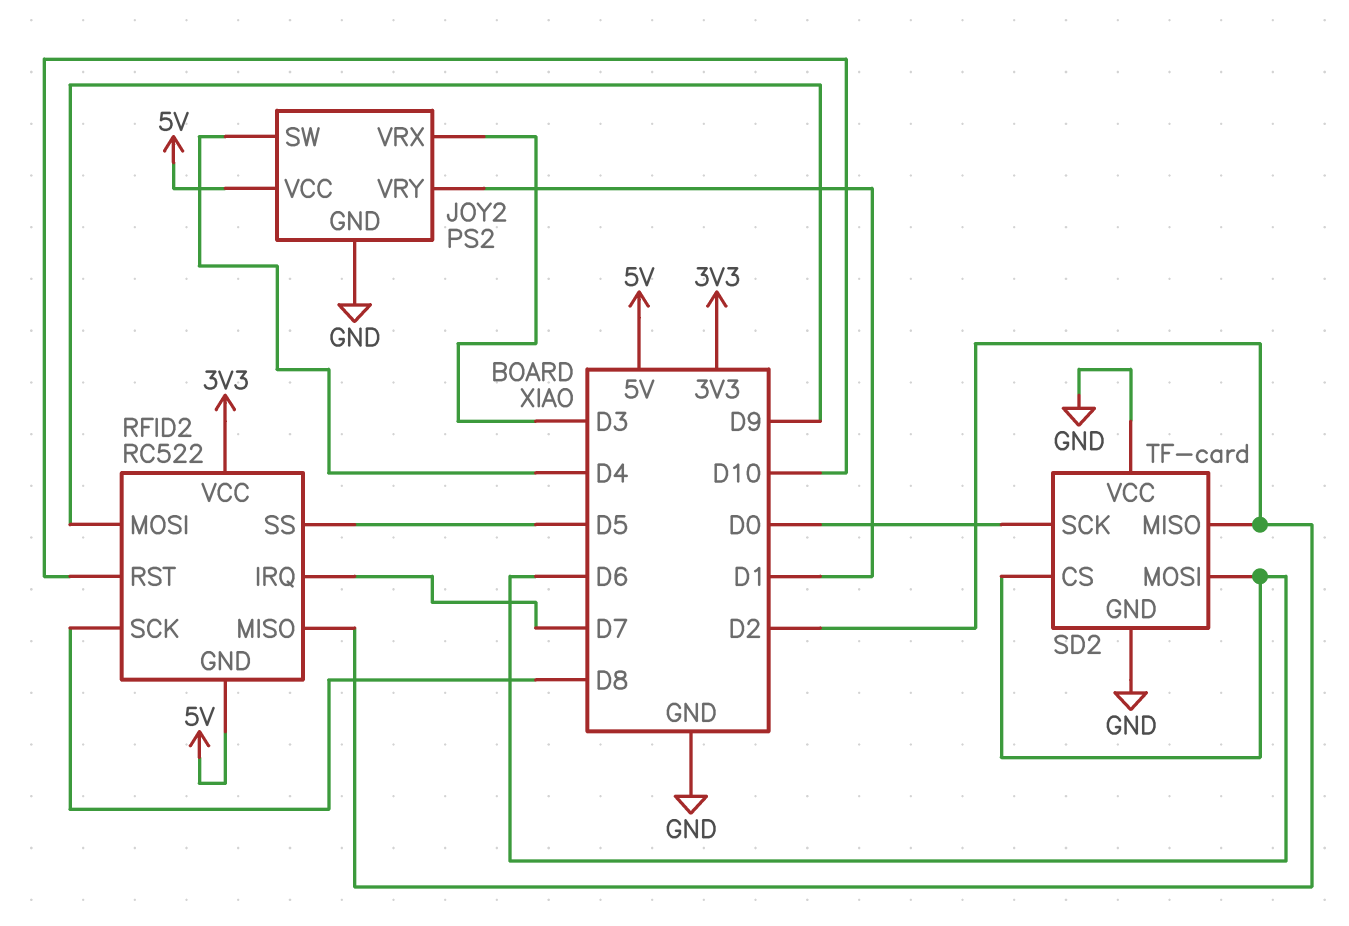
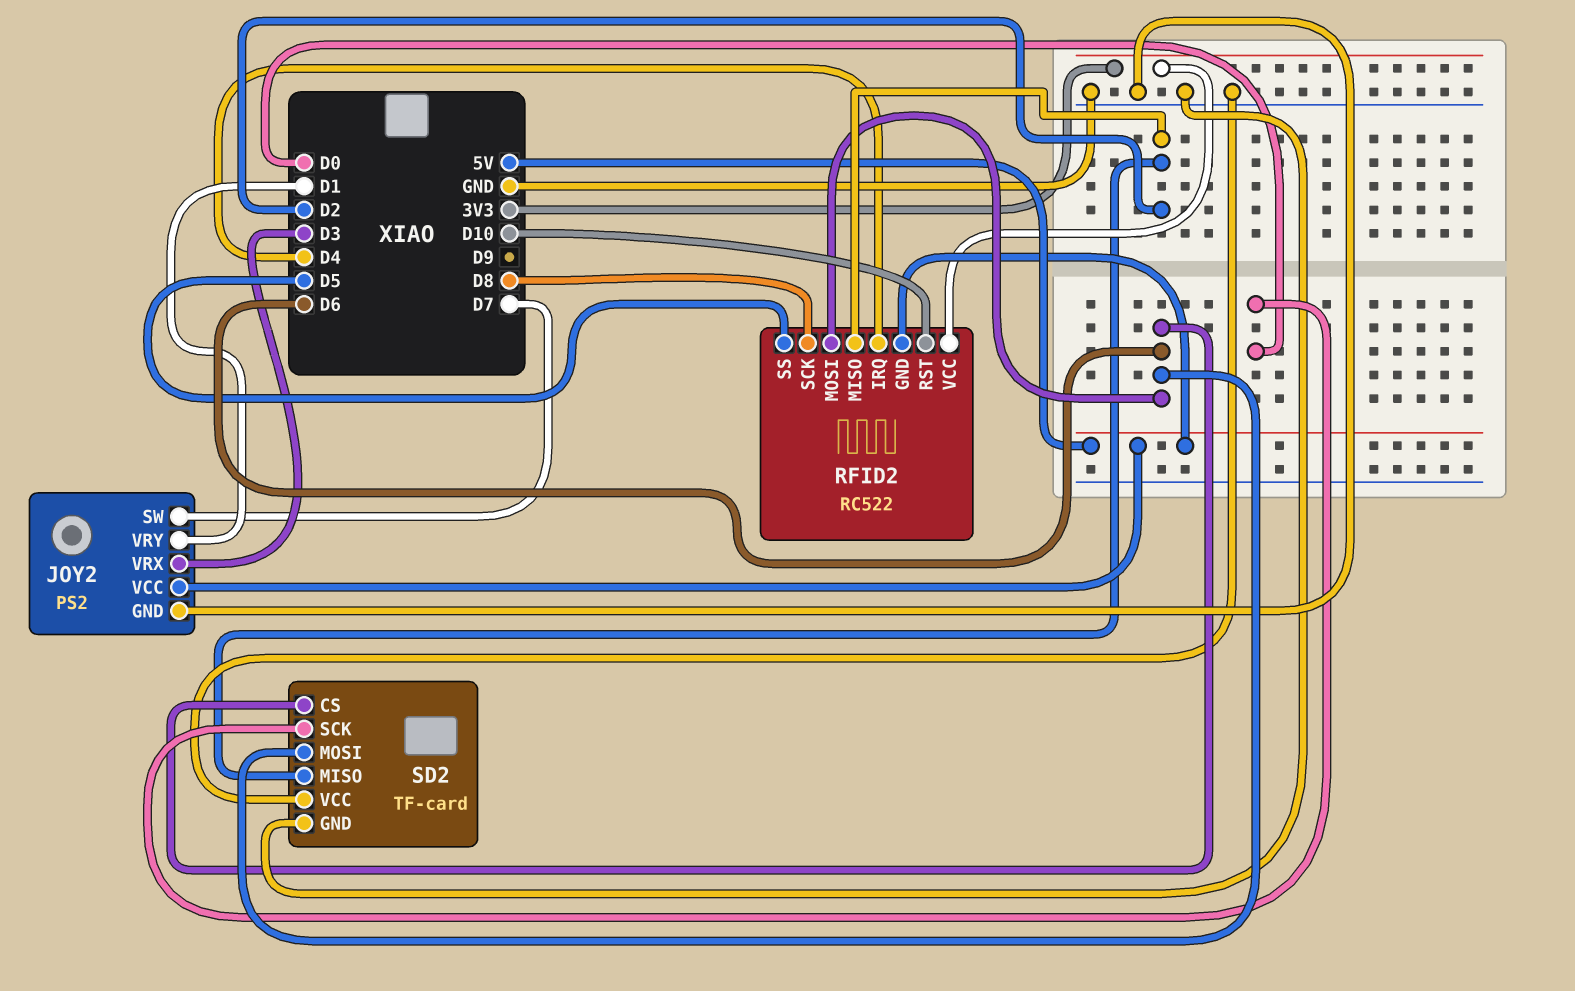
JOY2 pin SW: D4 -> D7
RFID2 pin IRQ: D7 -> D4
RFID2 pin MOSI: D9 -> D6

